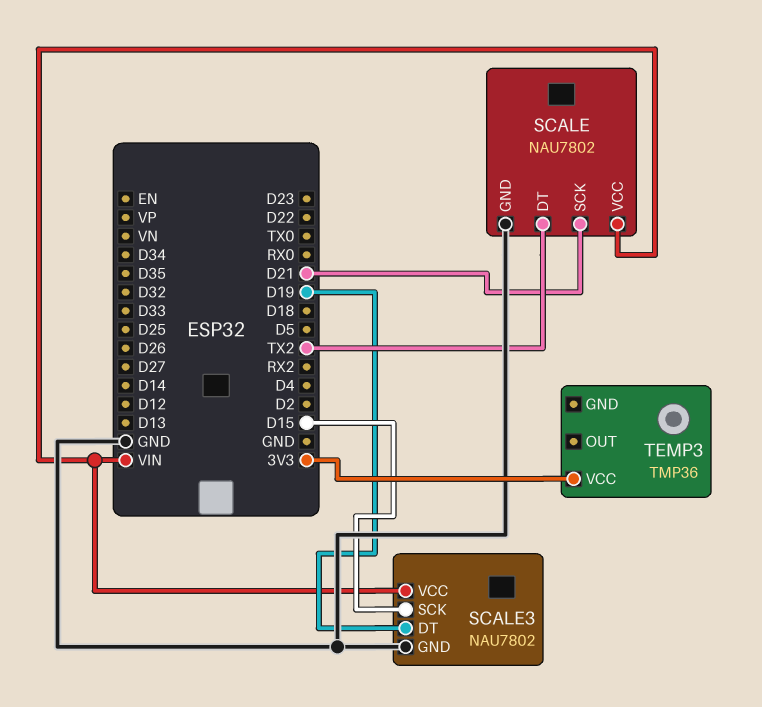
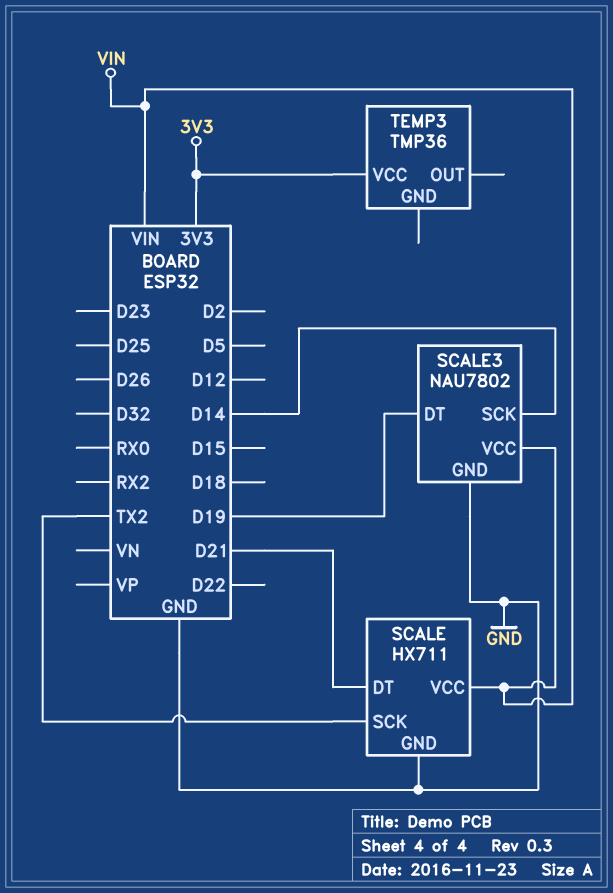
SCALE: NAU7802 -> HX711
SCALE pin DT: TX2 -> D21
SCALE pin SCK: D21 -> TX2
SCALE3 pin SCK: D15 -> D14

